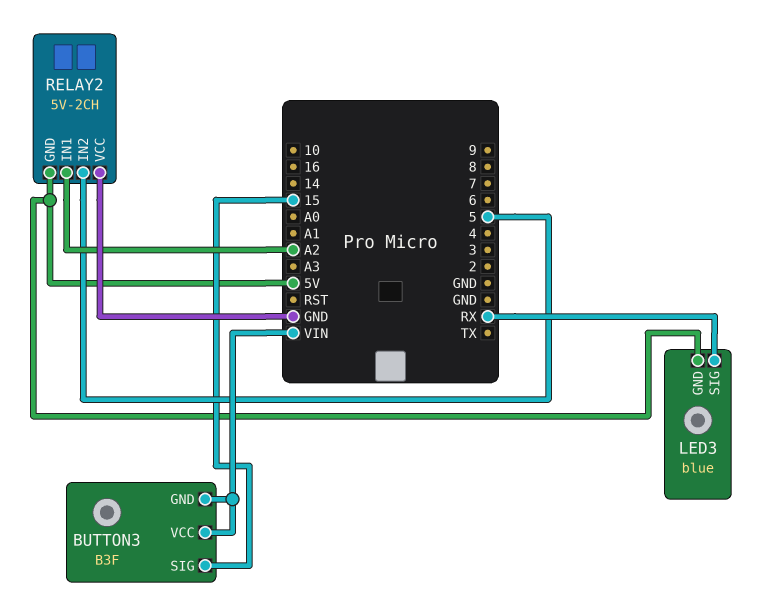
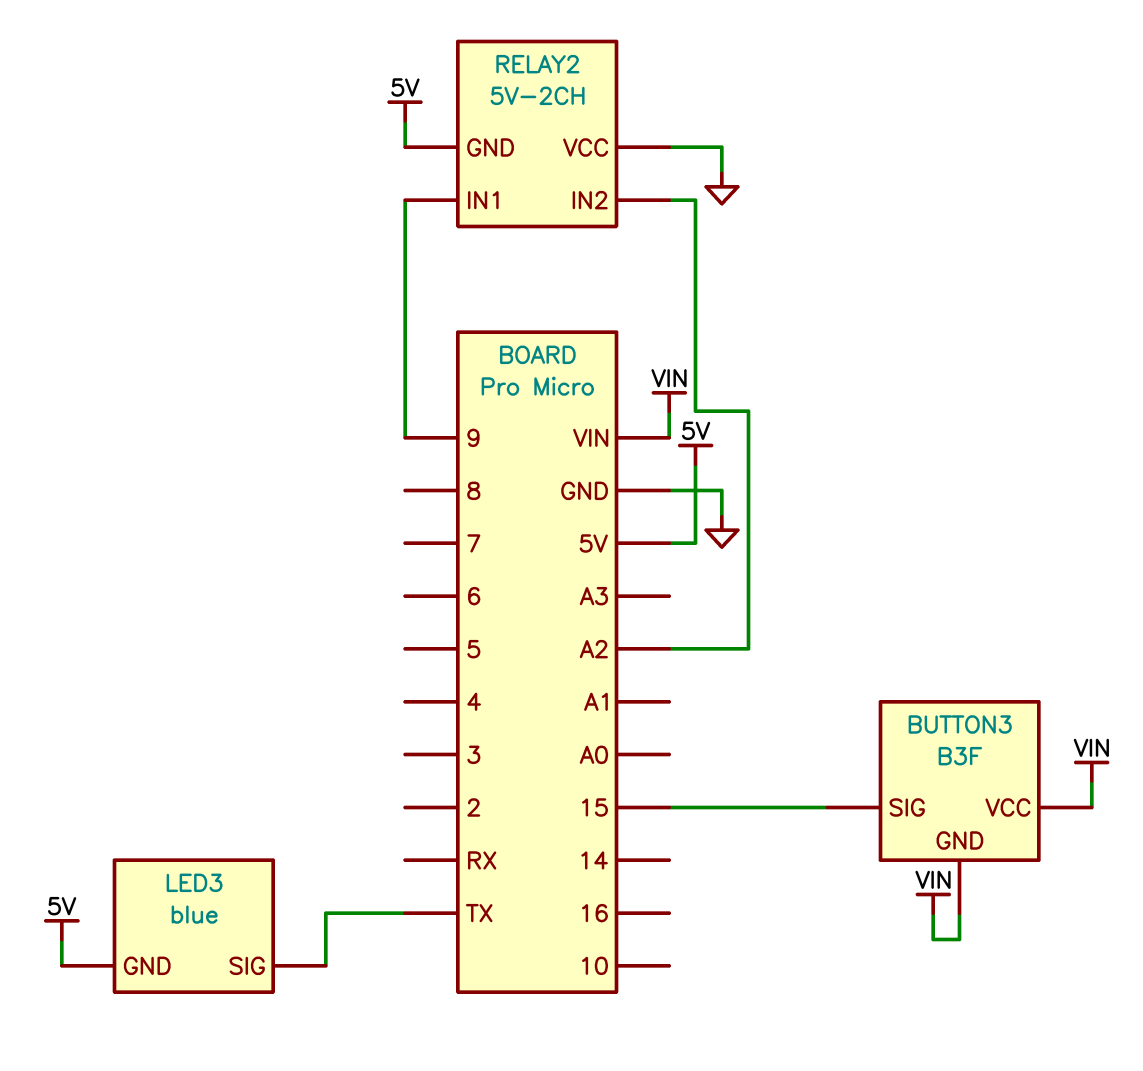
LED3 pin SIG: RX -> TX
RELAY2 pin IN1: A2 -> 9
RELAY2 pin IN2: 5 -> A2

